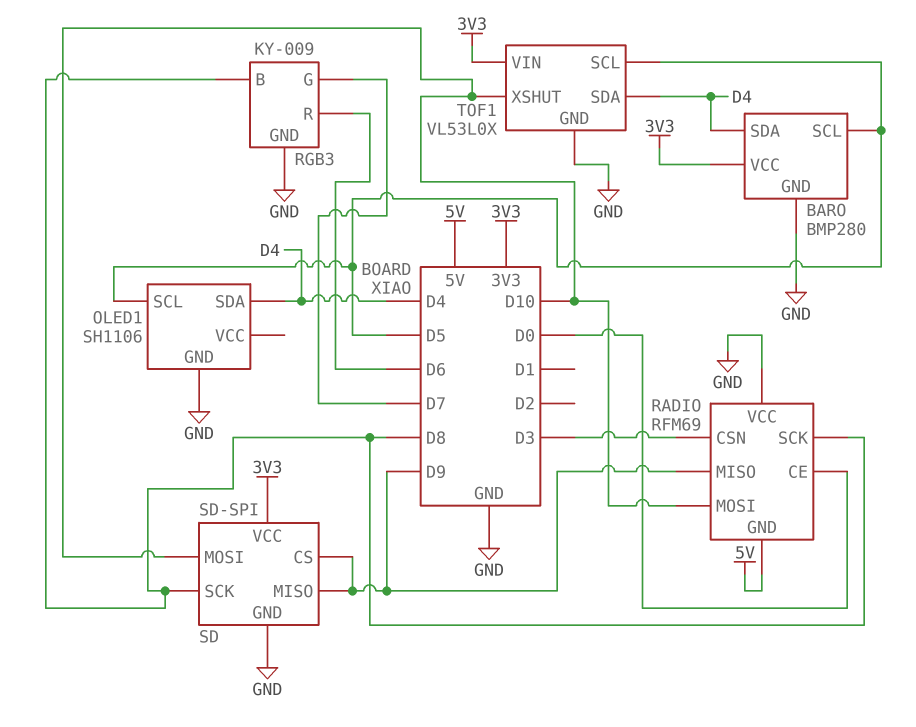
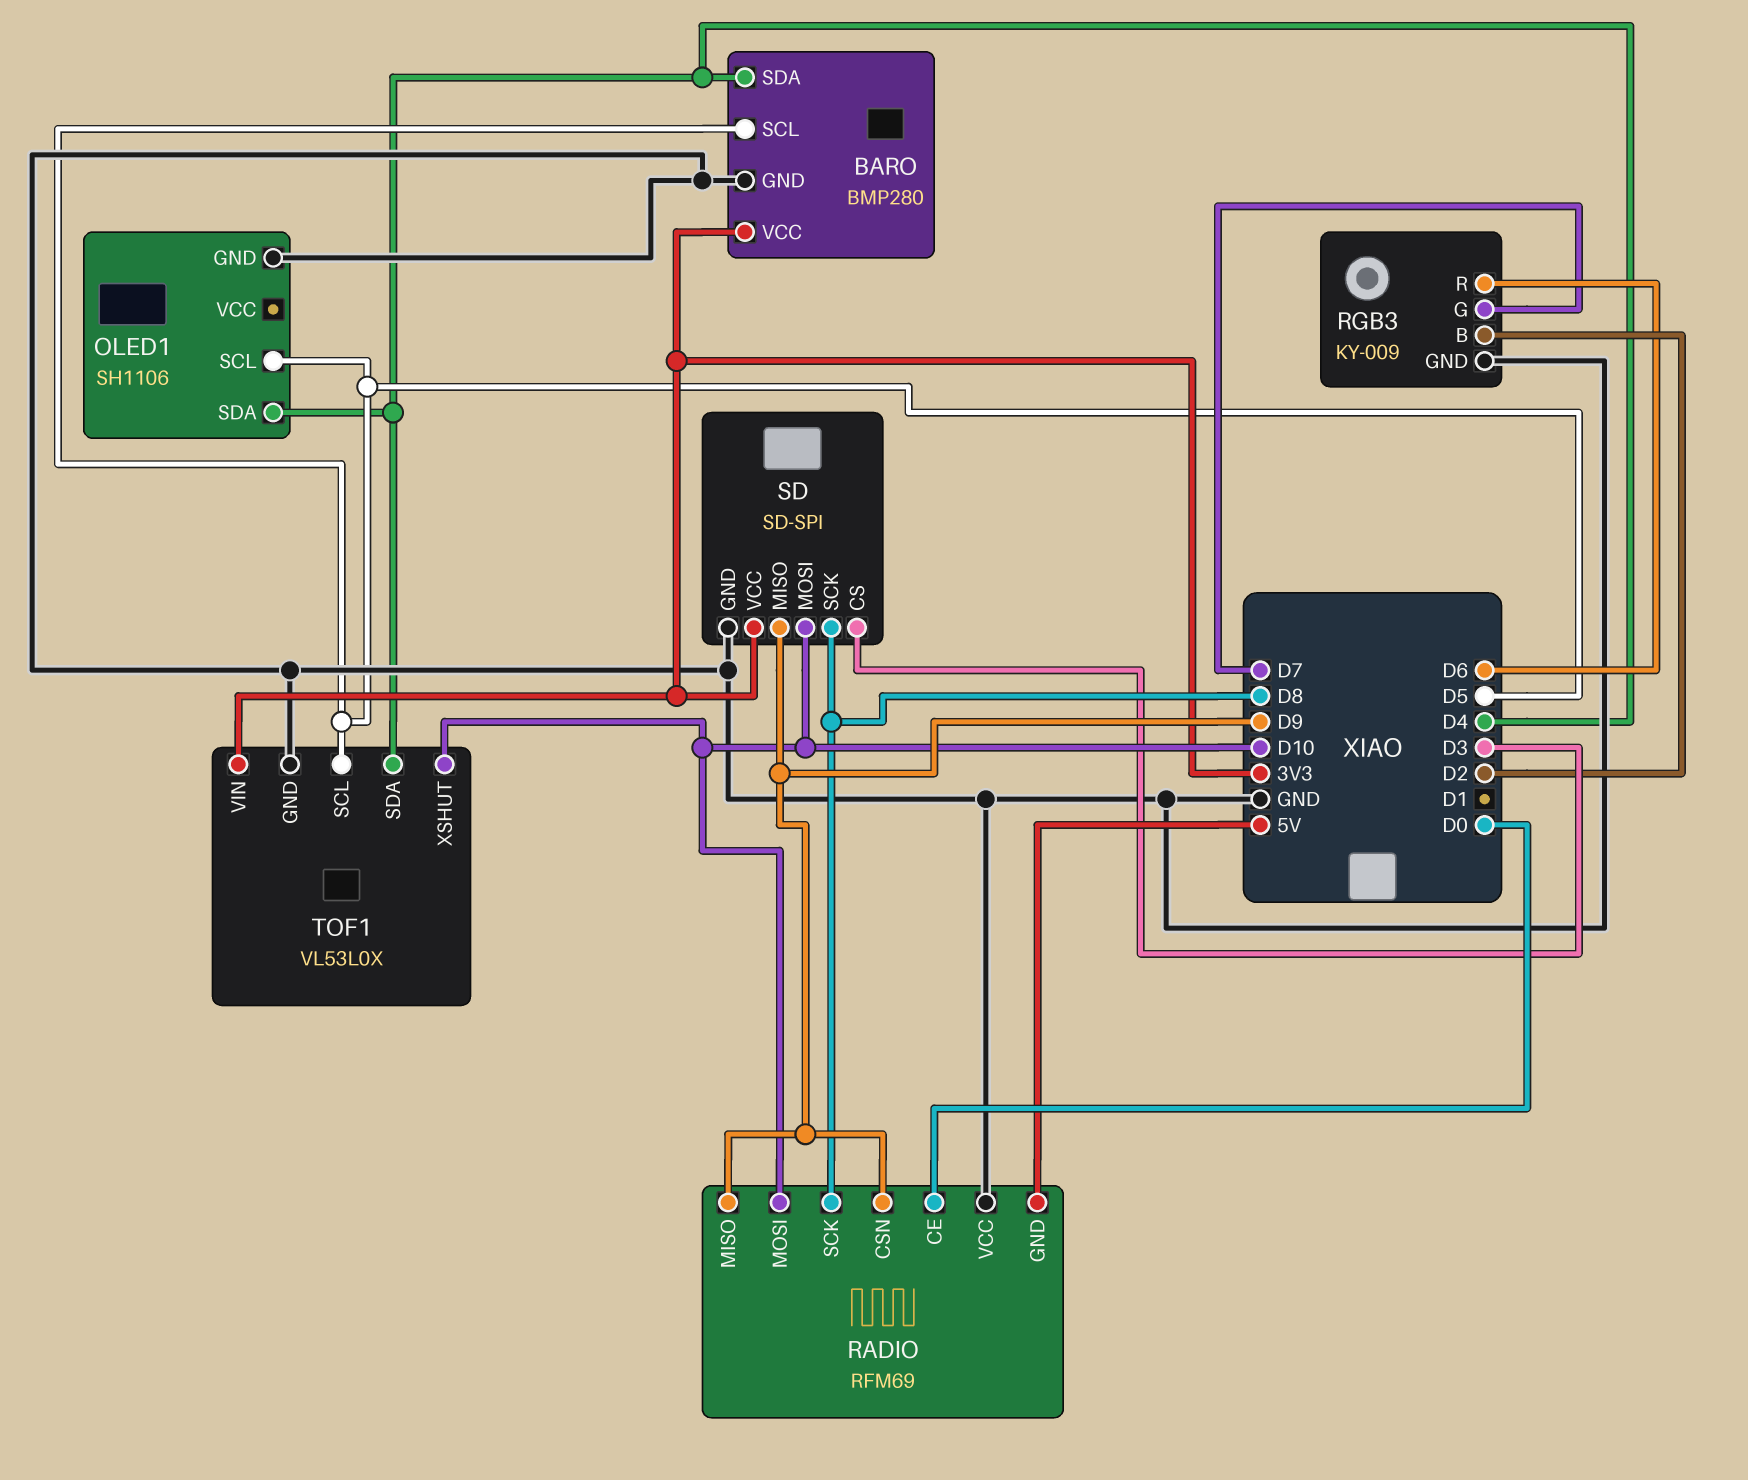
RADIO pin CSN: D3 -> D9
RGB3 pin B: D8 -> D2
SD pin CS: D9 -> D3

